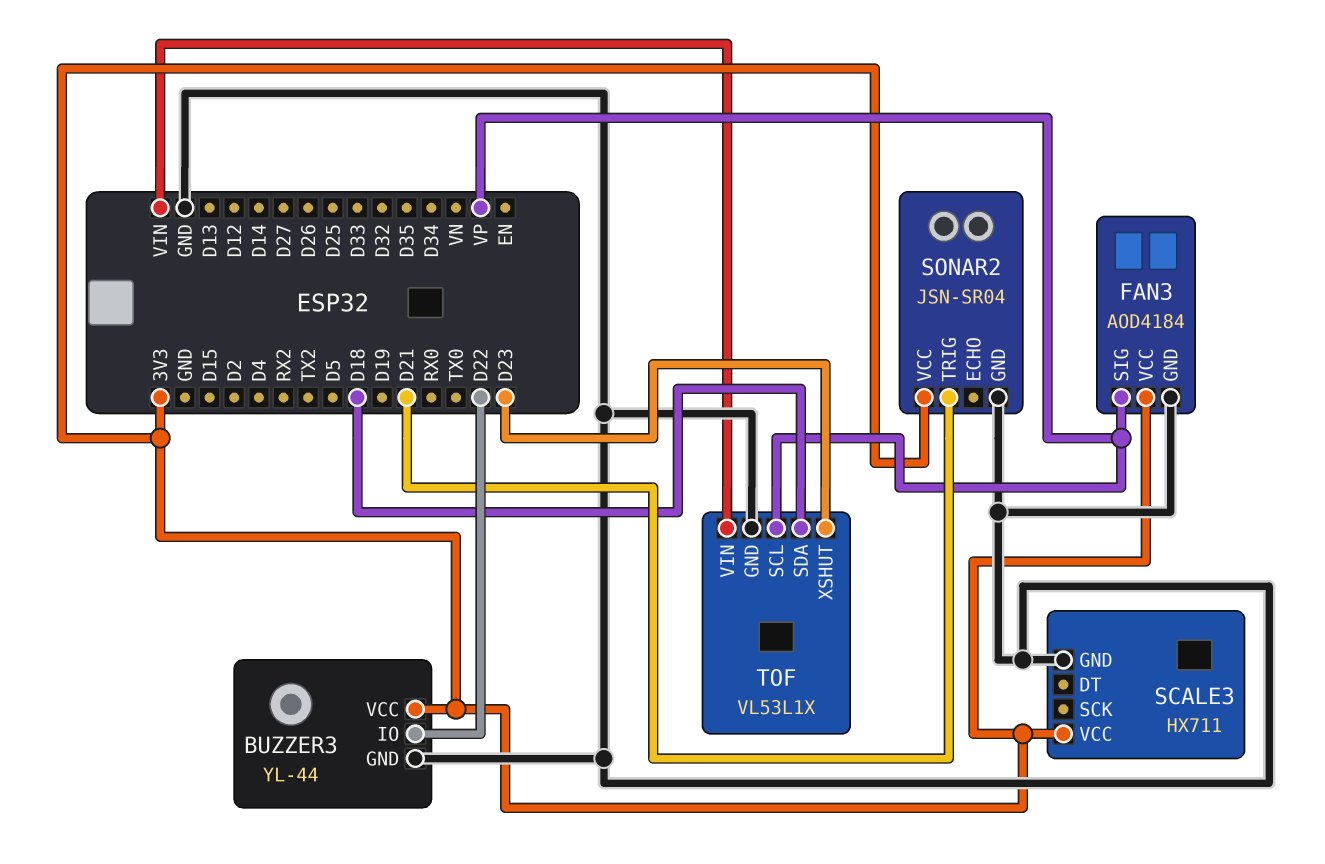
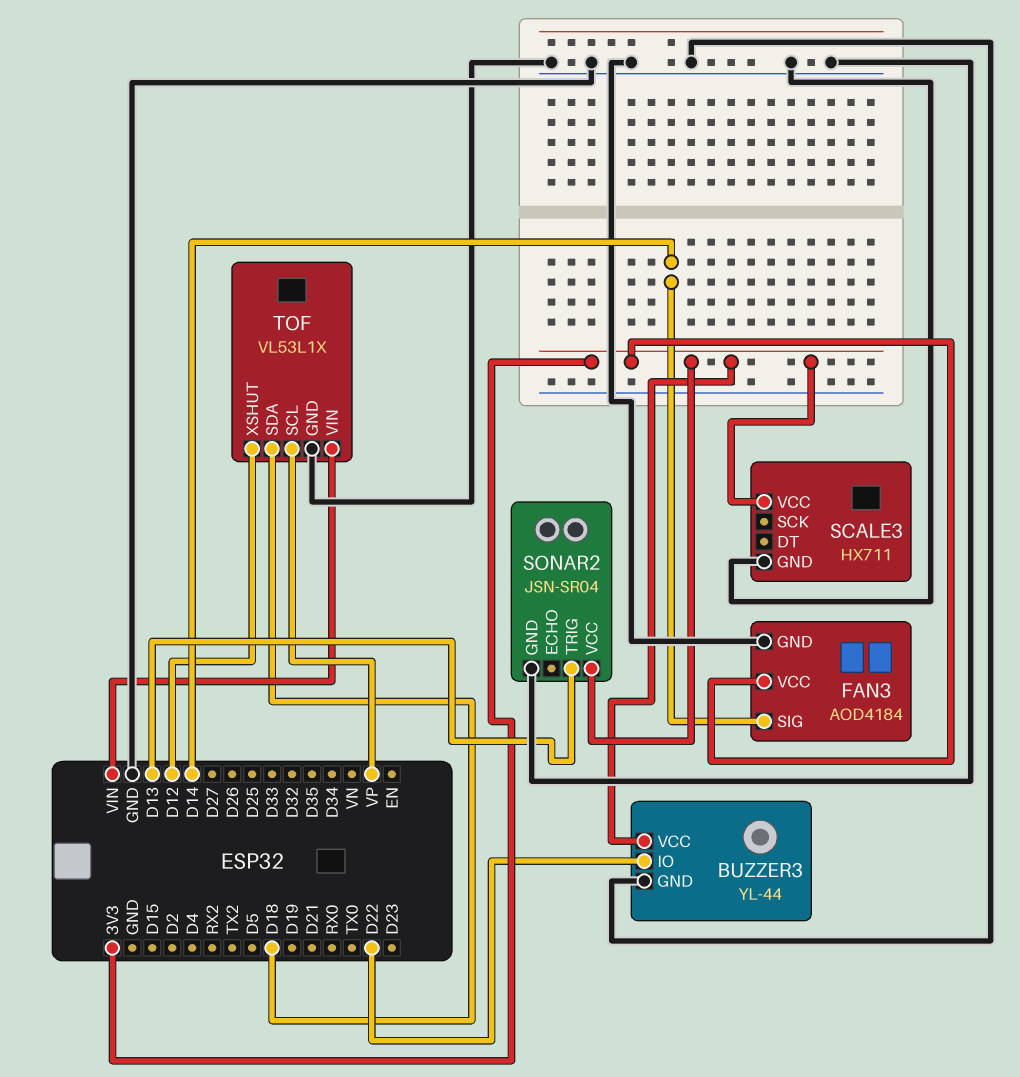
FAN3 pin SIG: VP -> D14
SONAR2 pin TRIG: D21 -> D13
TOF pin XSHUT: D23 -> D12

